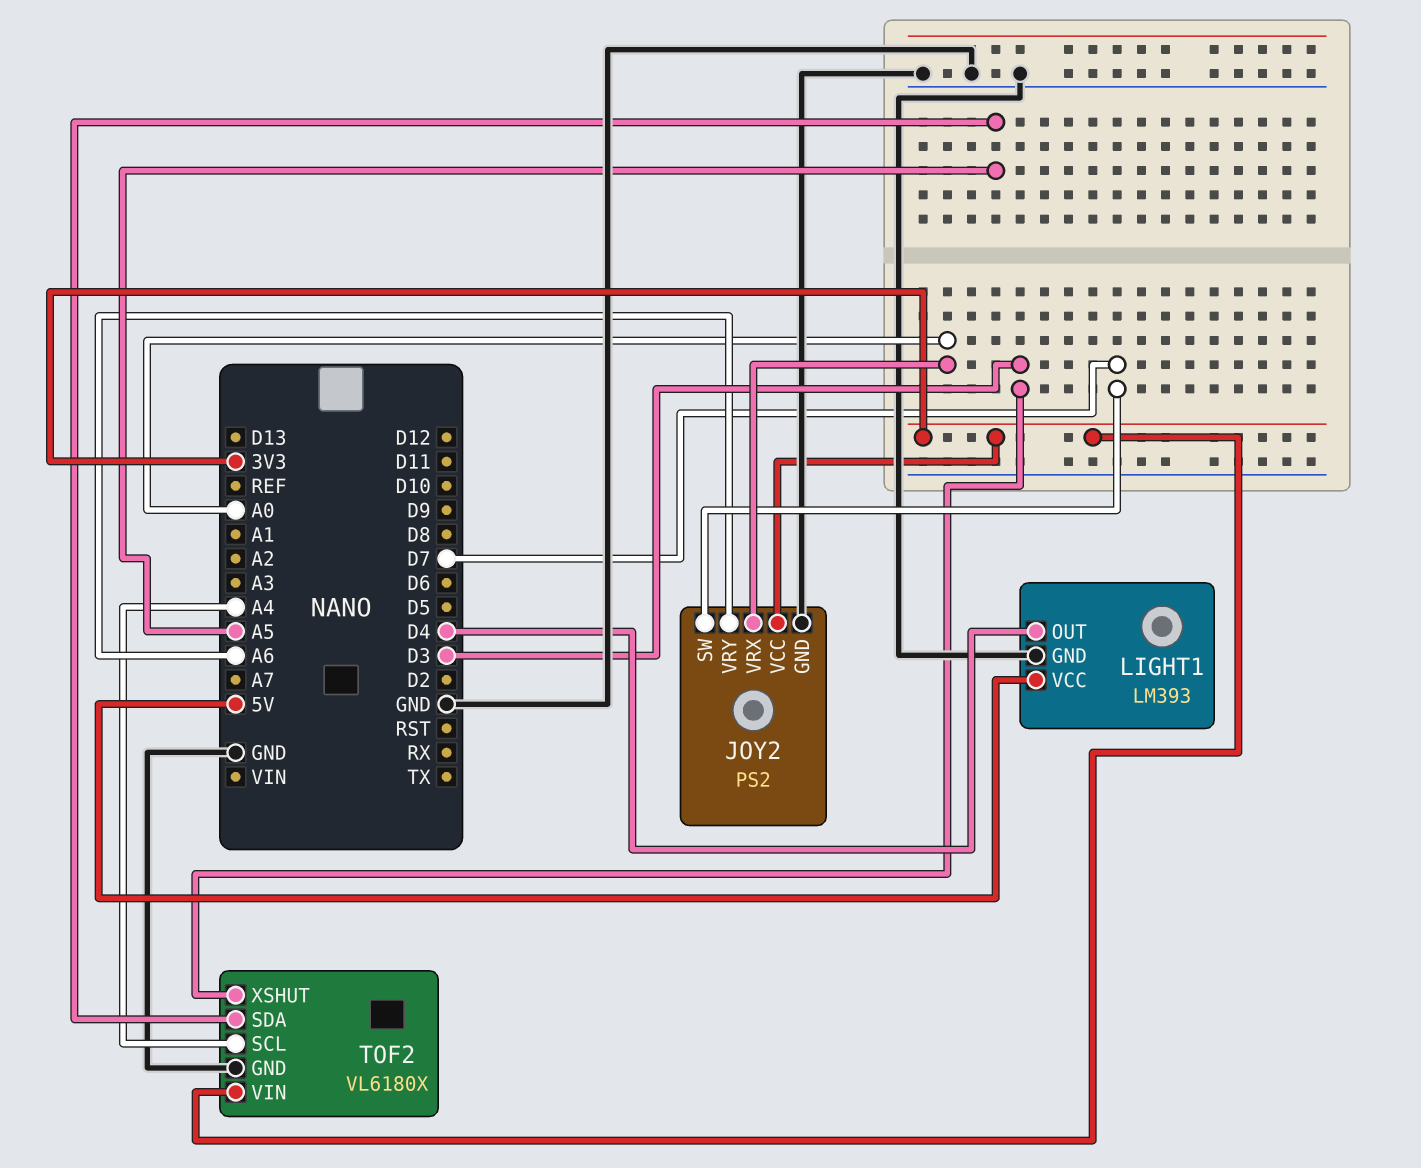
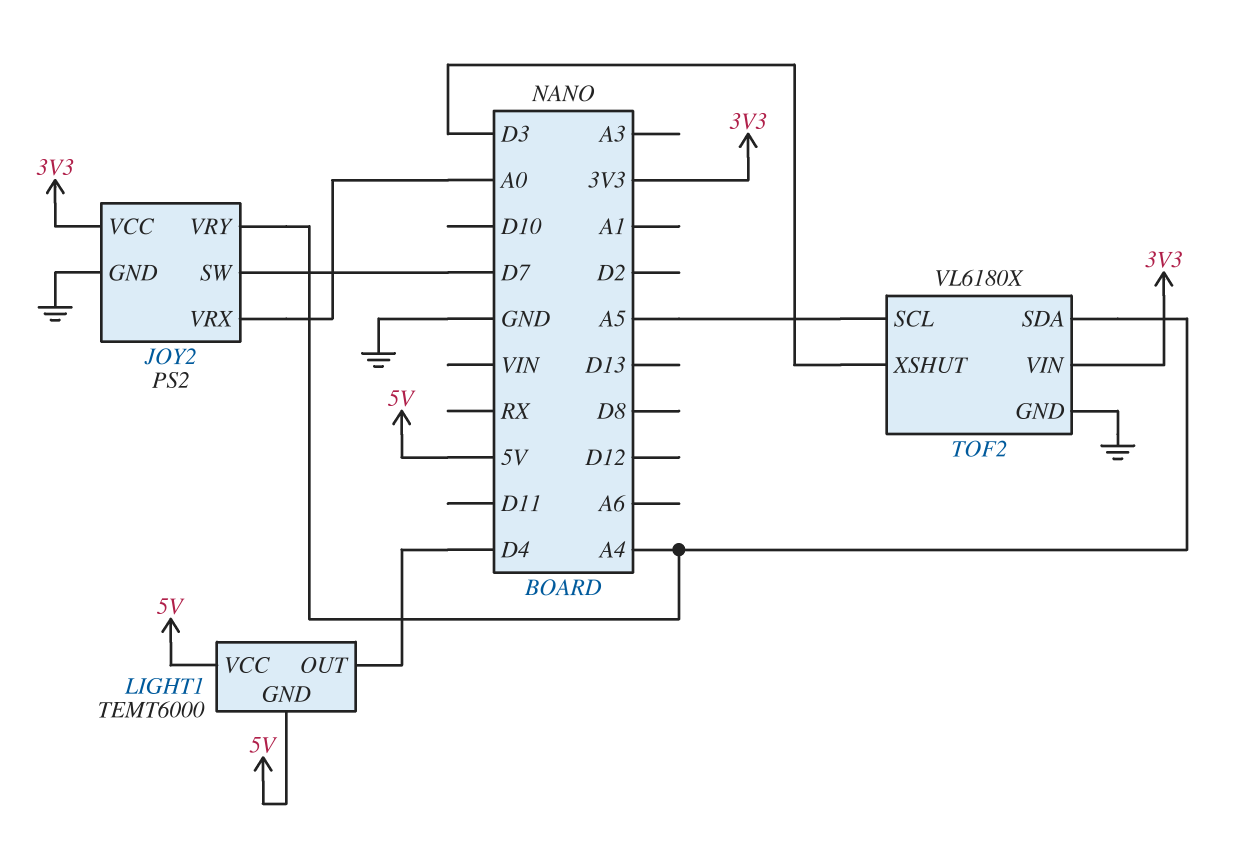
JOY2 pin VRY: A6 -> A4
LIGHT1: LM393 -> TEMT6000
LIGHT1 pin GND: GND -> 5V
TOF2 pin SCL: A4 -> A5
TOF2 pin SDA: A5 -> A4

